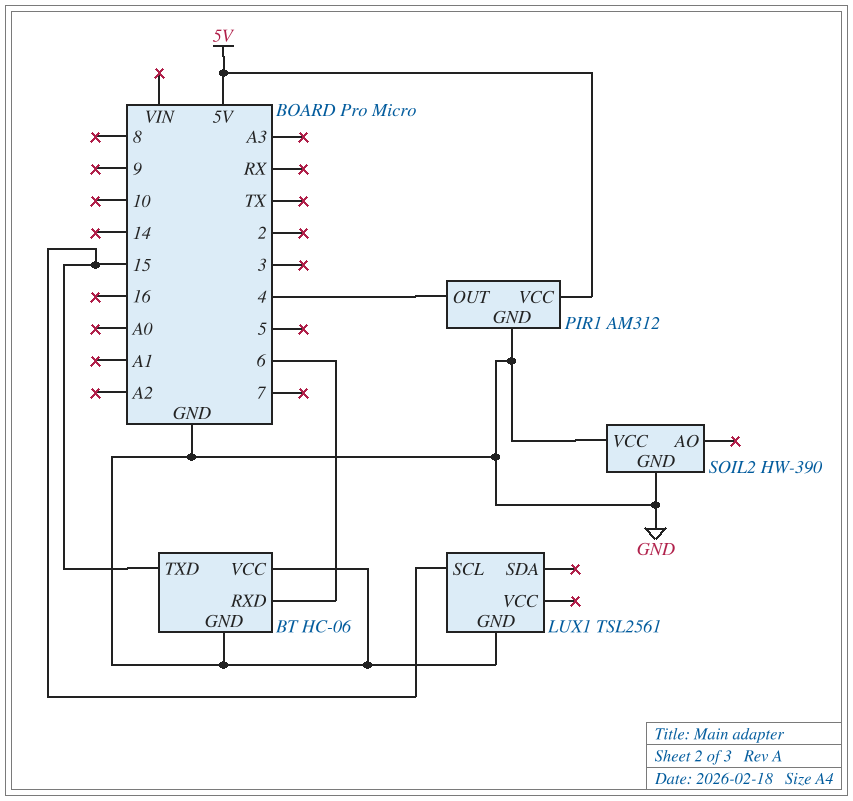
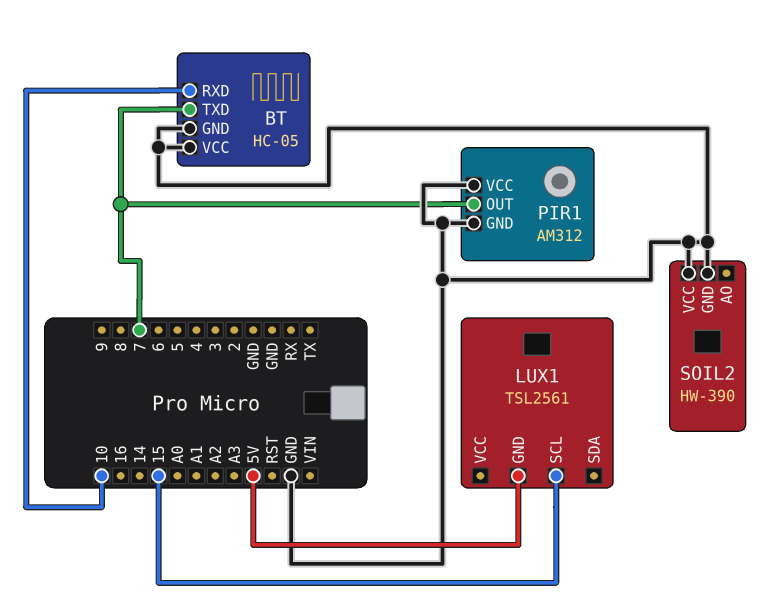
BT: HC-06 -> HC-05
BT pin RXD: 6 -> 10
BT pin TXD: 15 -> 7
LUX1 pin GND: GND -> 5V
PIR1 pin OUT: 4 -> 7
PIR1 pin VCC: 5V -> GND

